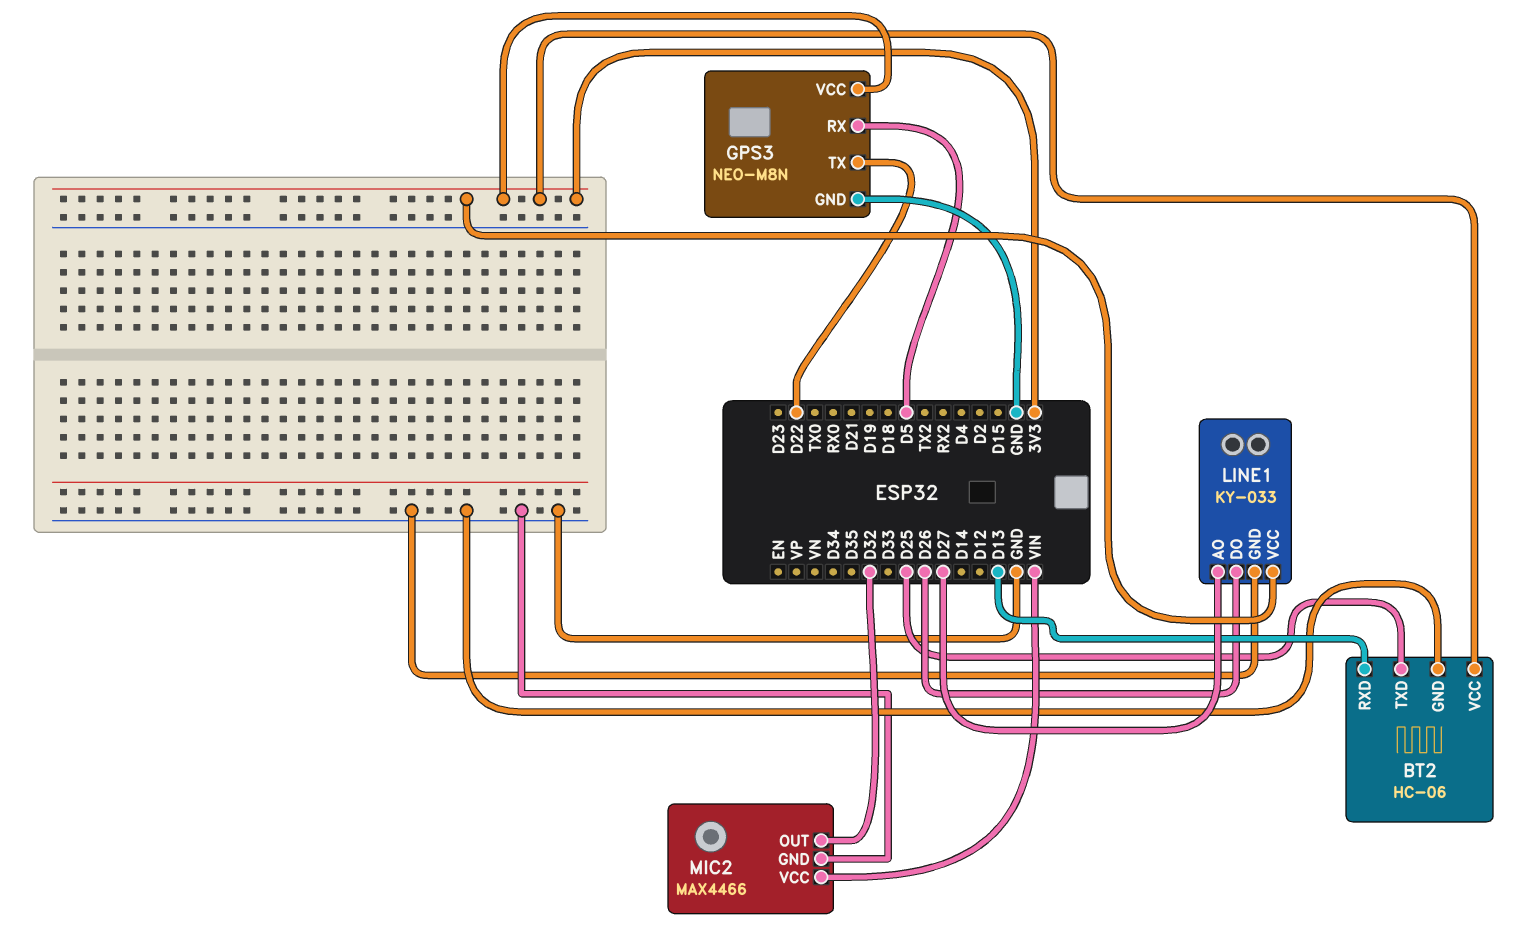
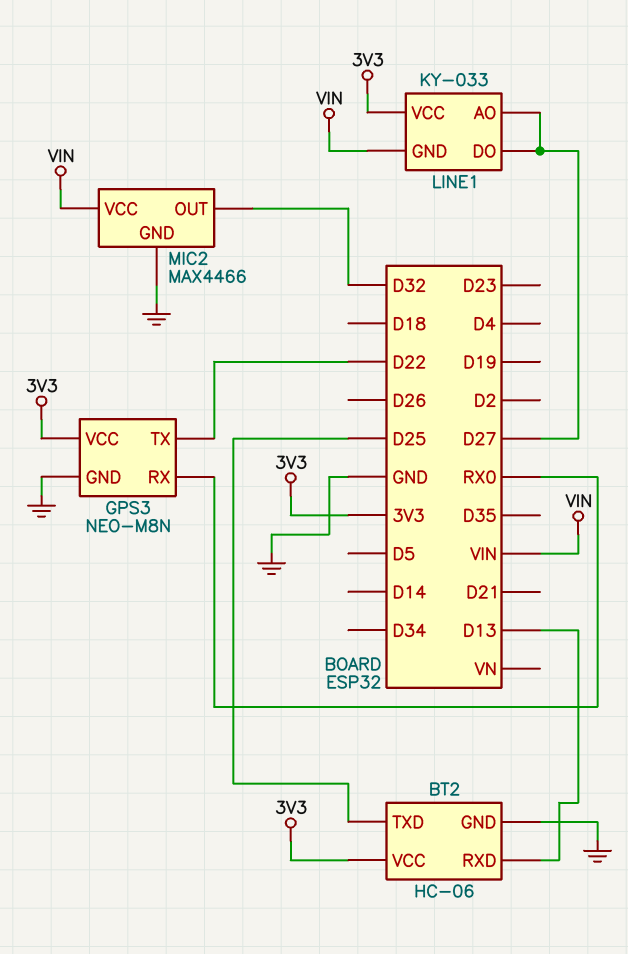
GPS3 pin RX: D5 -> RX0
LINE1 pin DO: D26 -> D27
LINE1 pin GND: GND -> VIN

